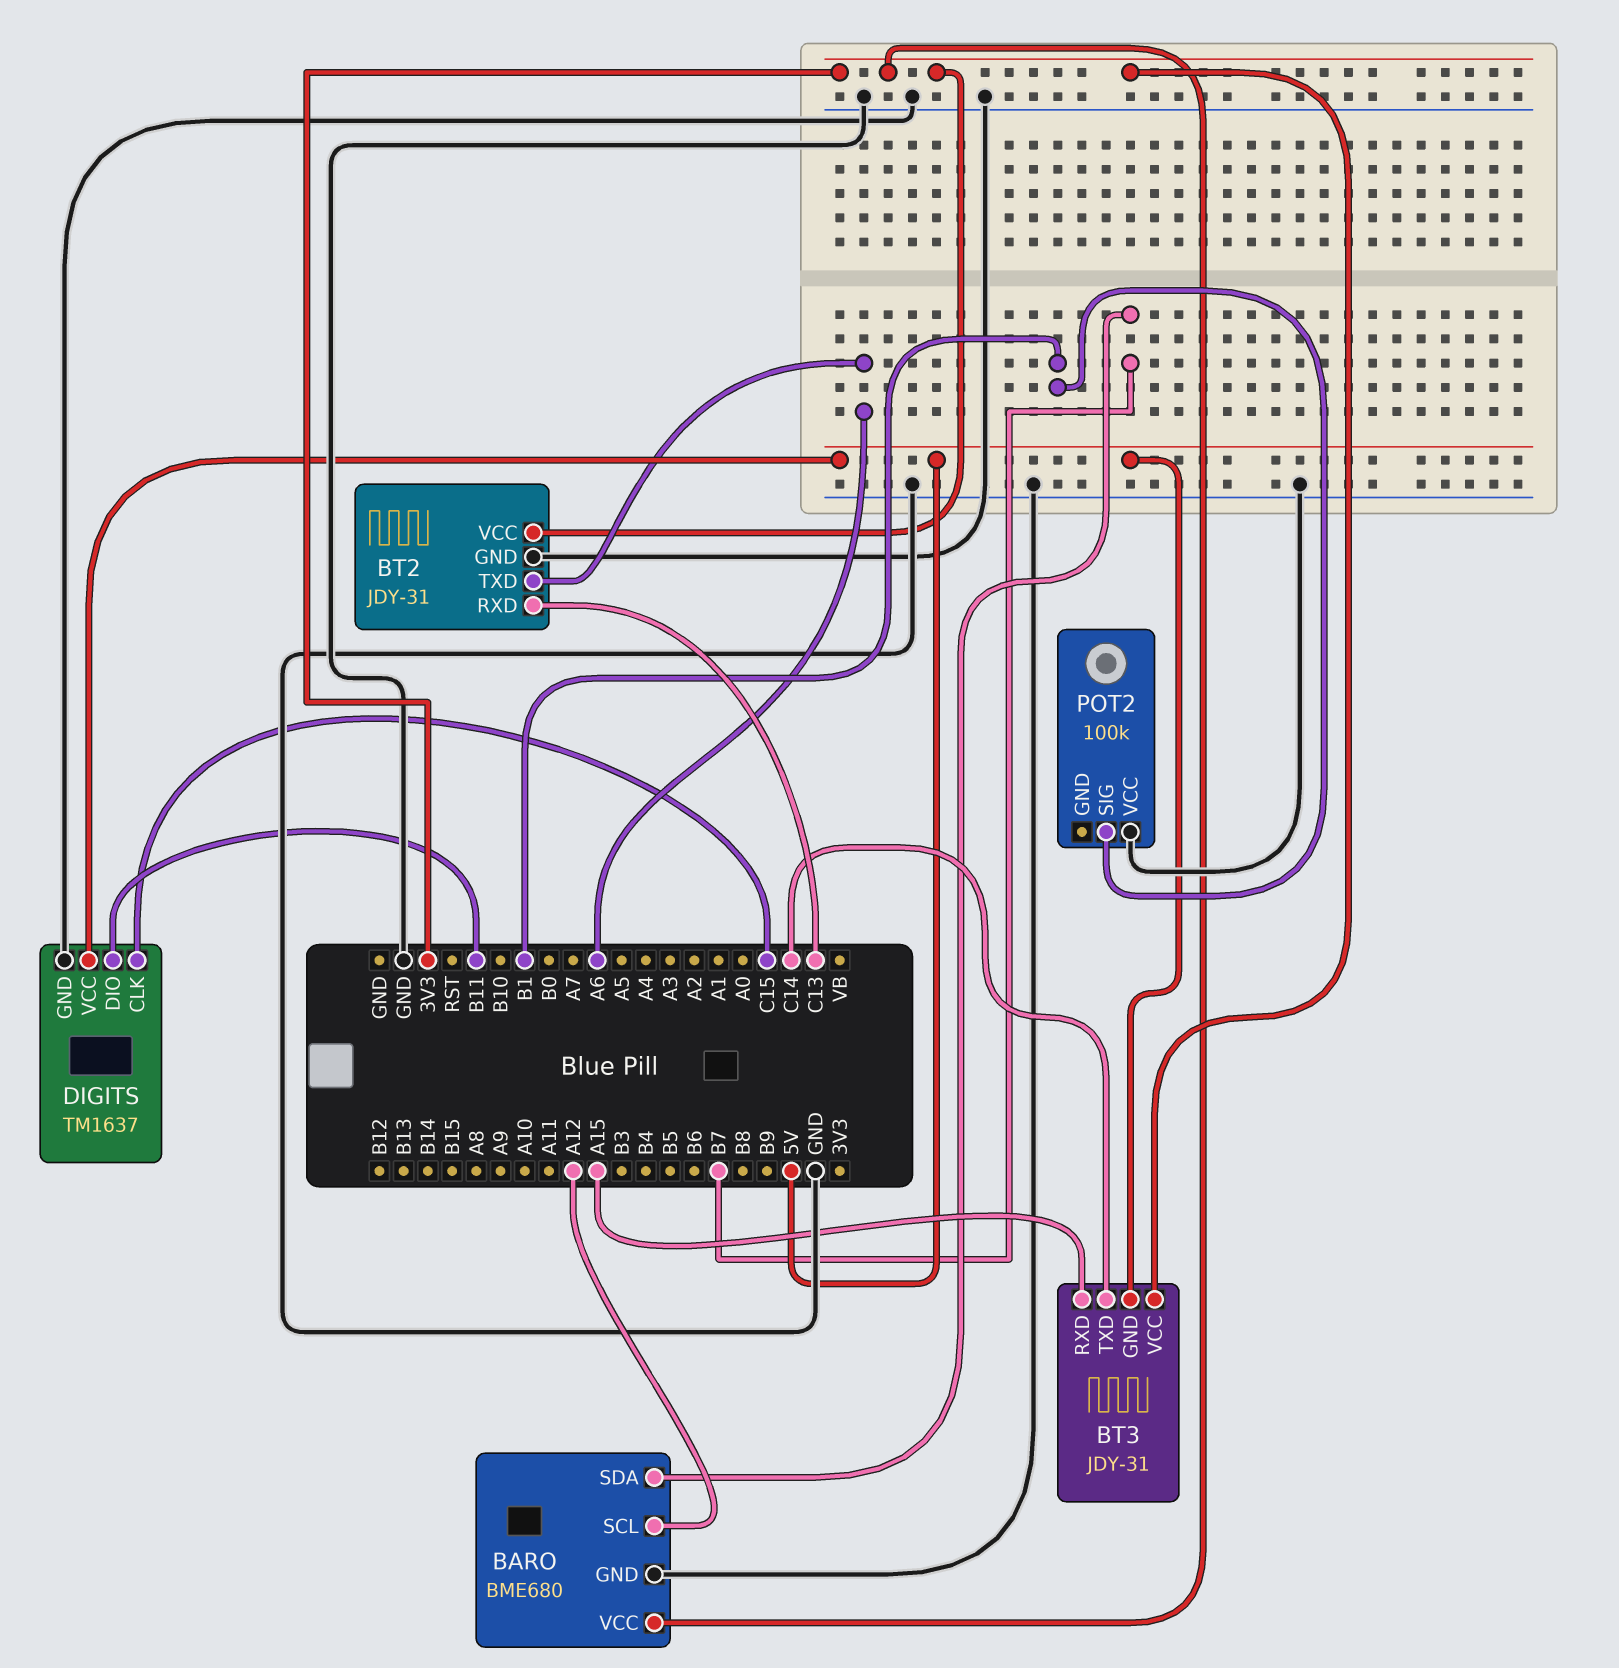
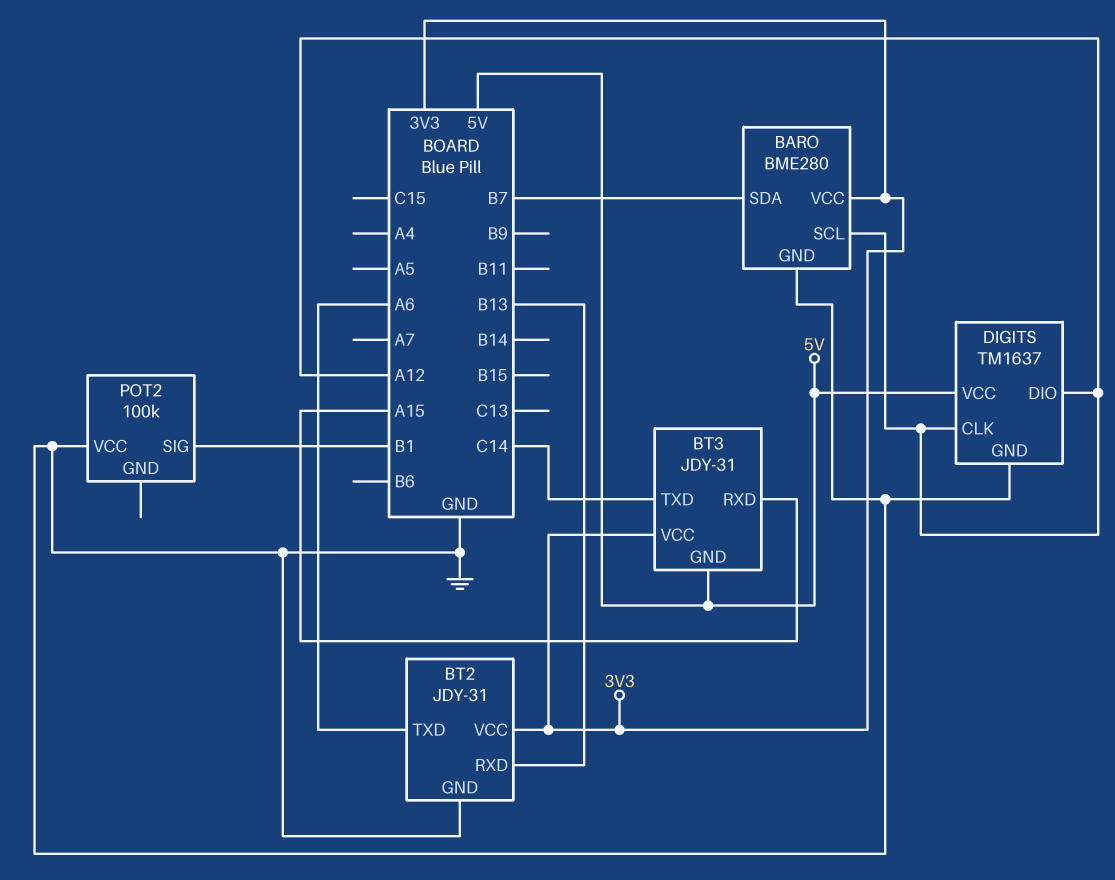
BARO: BME680 -> BME280
BT2 pin RXD: C13 -> B13
DIGITS pin CLK: C15 -> A12
DIGITS pin DIO: B11 -> A12

